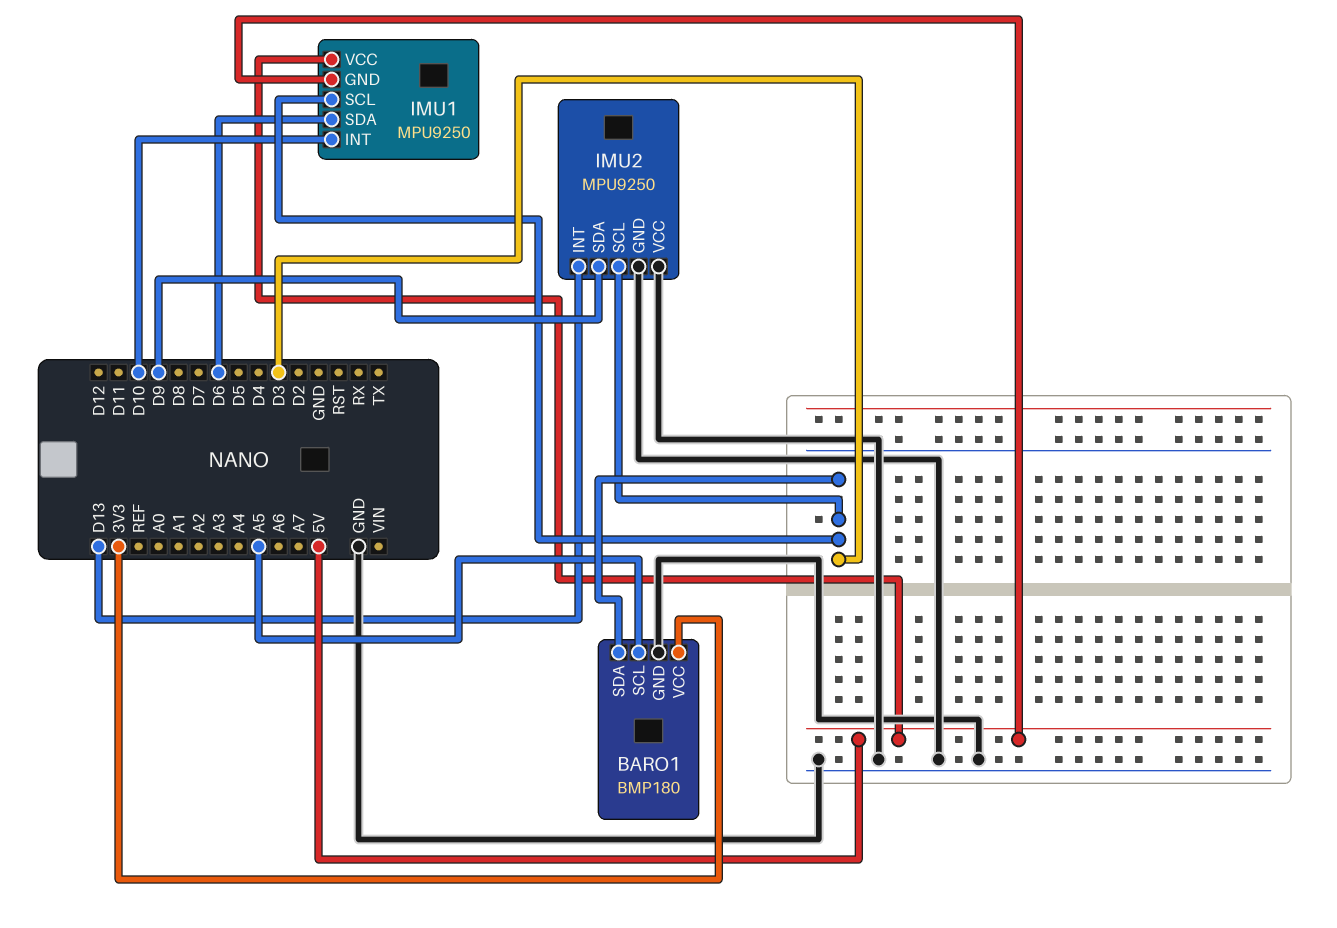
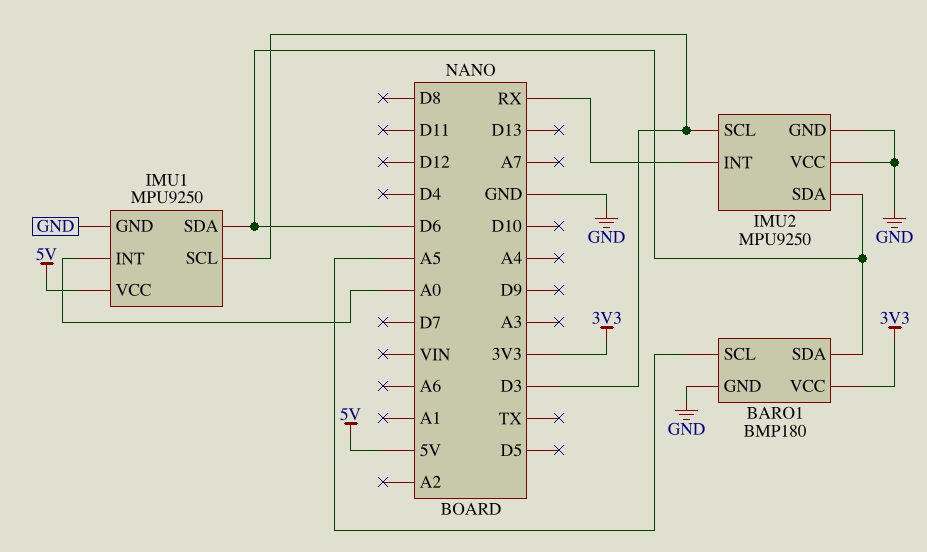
BARO1 pin SDA: D3 -> D6
IMU1 pin GND: 5V -> GND
IMU1 pin INT: D10 -> A0
IMU2 pin INT: D13 -> RX
IMU2 pin SDA: D9 -> D6

